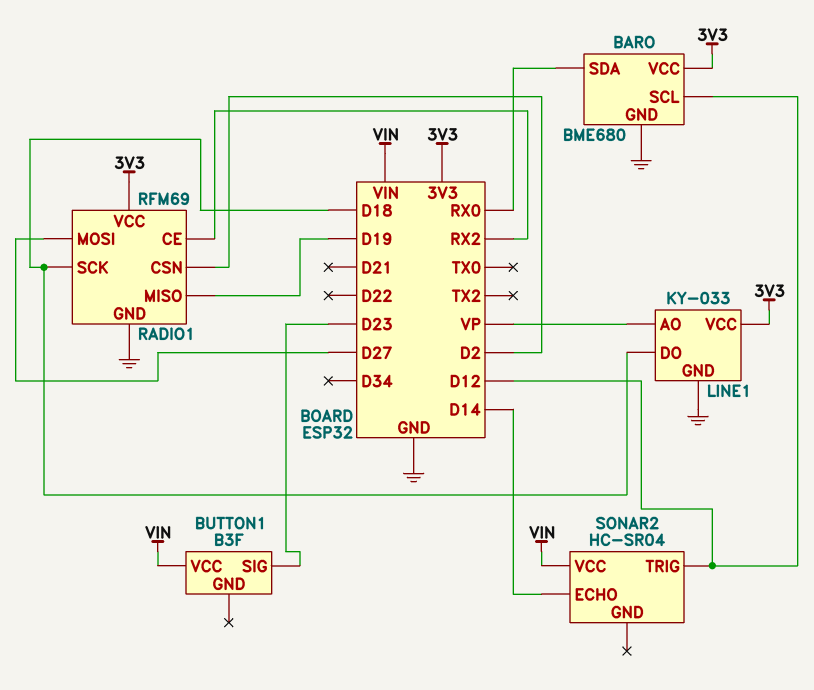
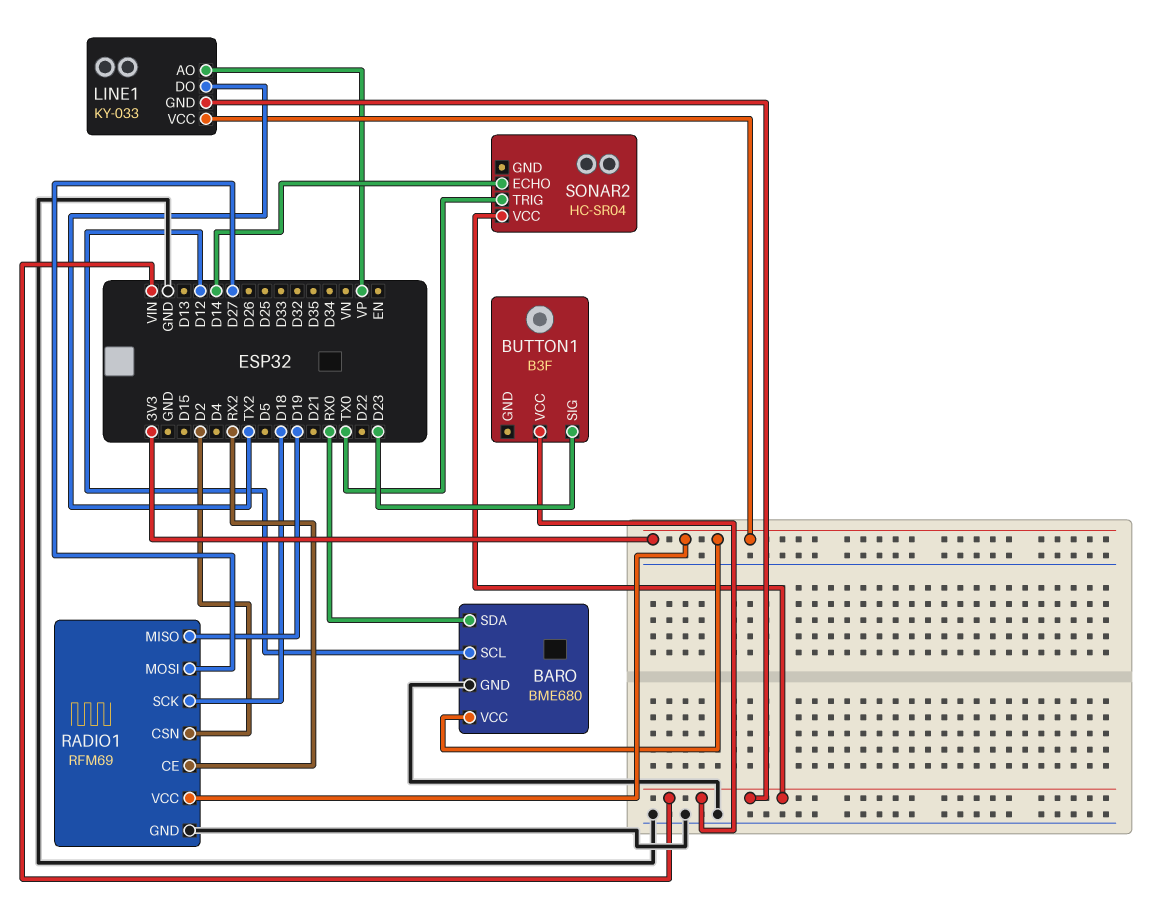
LINE1 pin DO: D18 -> TX2
LINE1 pin GND: GND -> VIN
SONAR2 pin TRIG: D12 -> TX0

